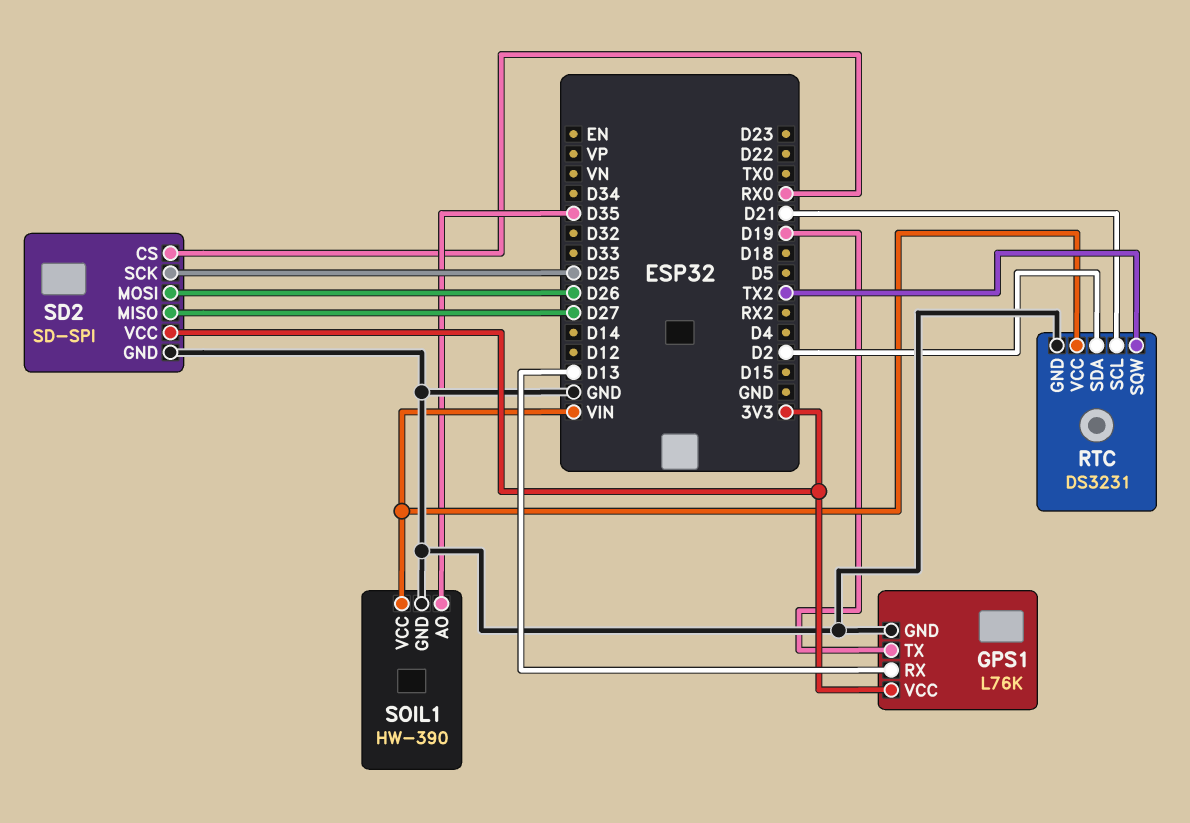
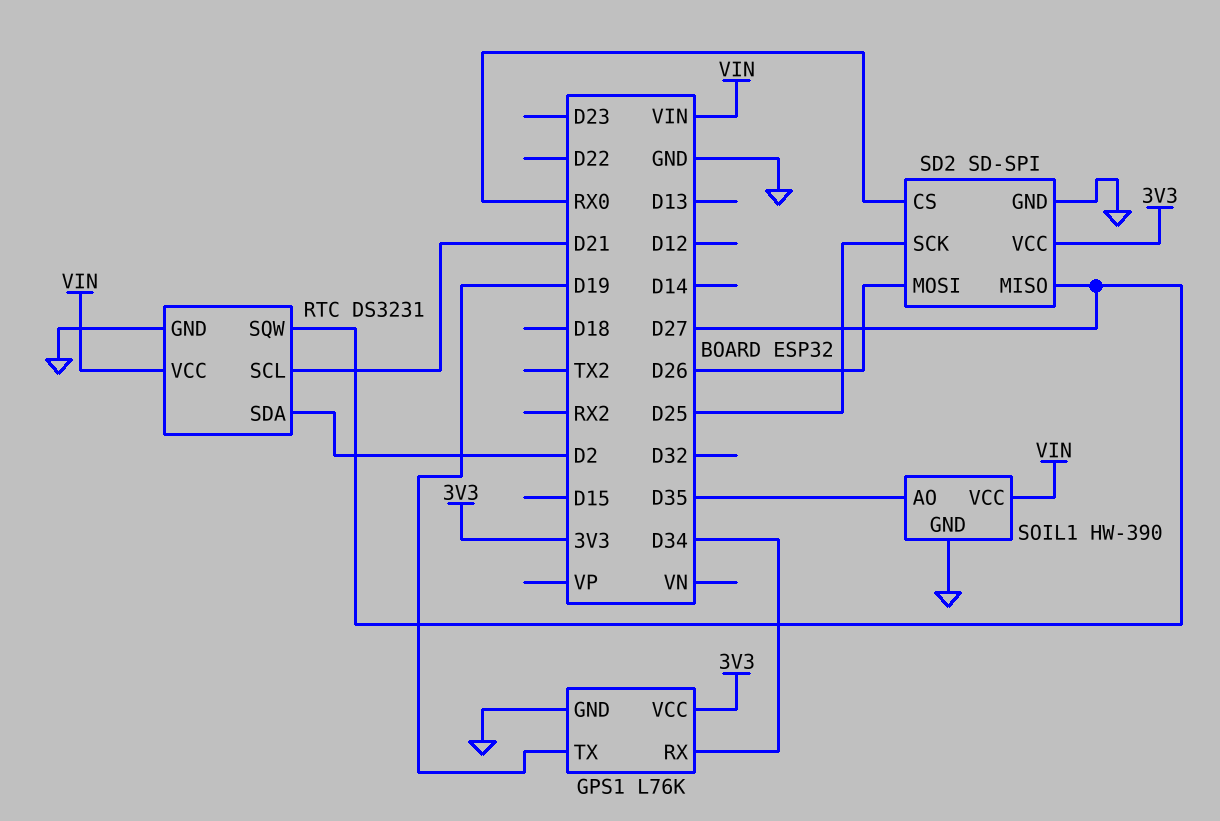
GPS1 pin RX: D13 -> D34
RTC pin SQW: TX2 -> D27

